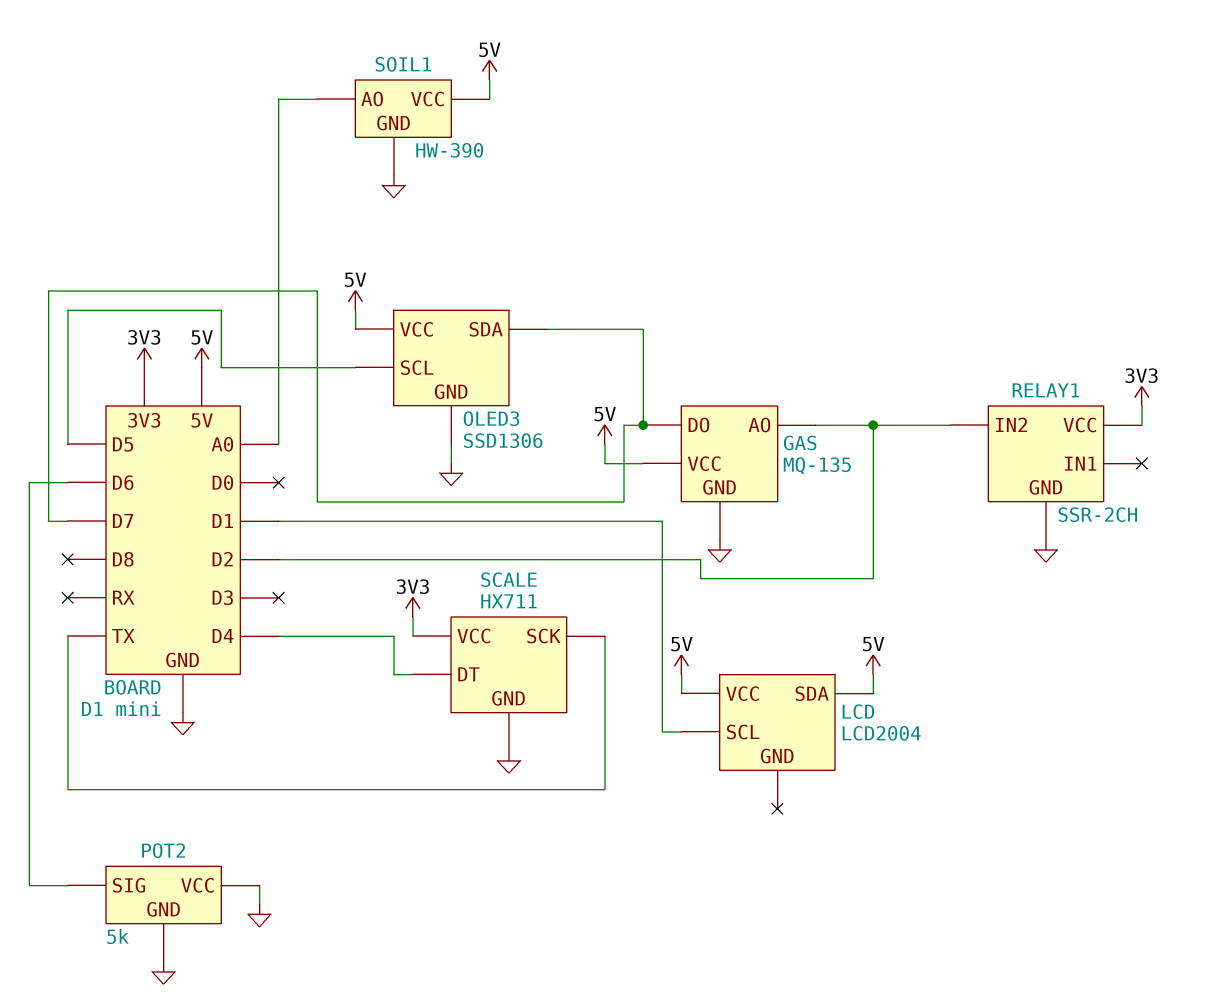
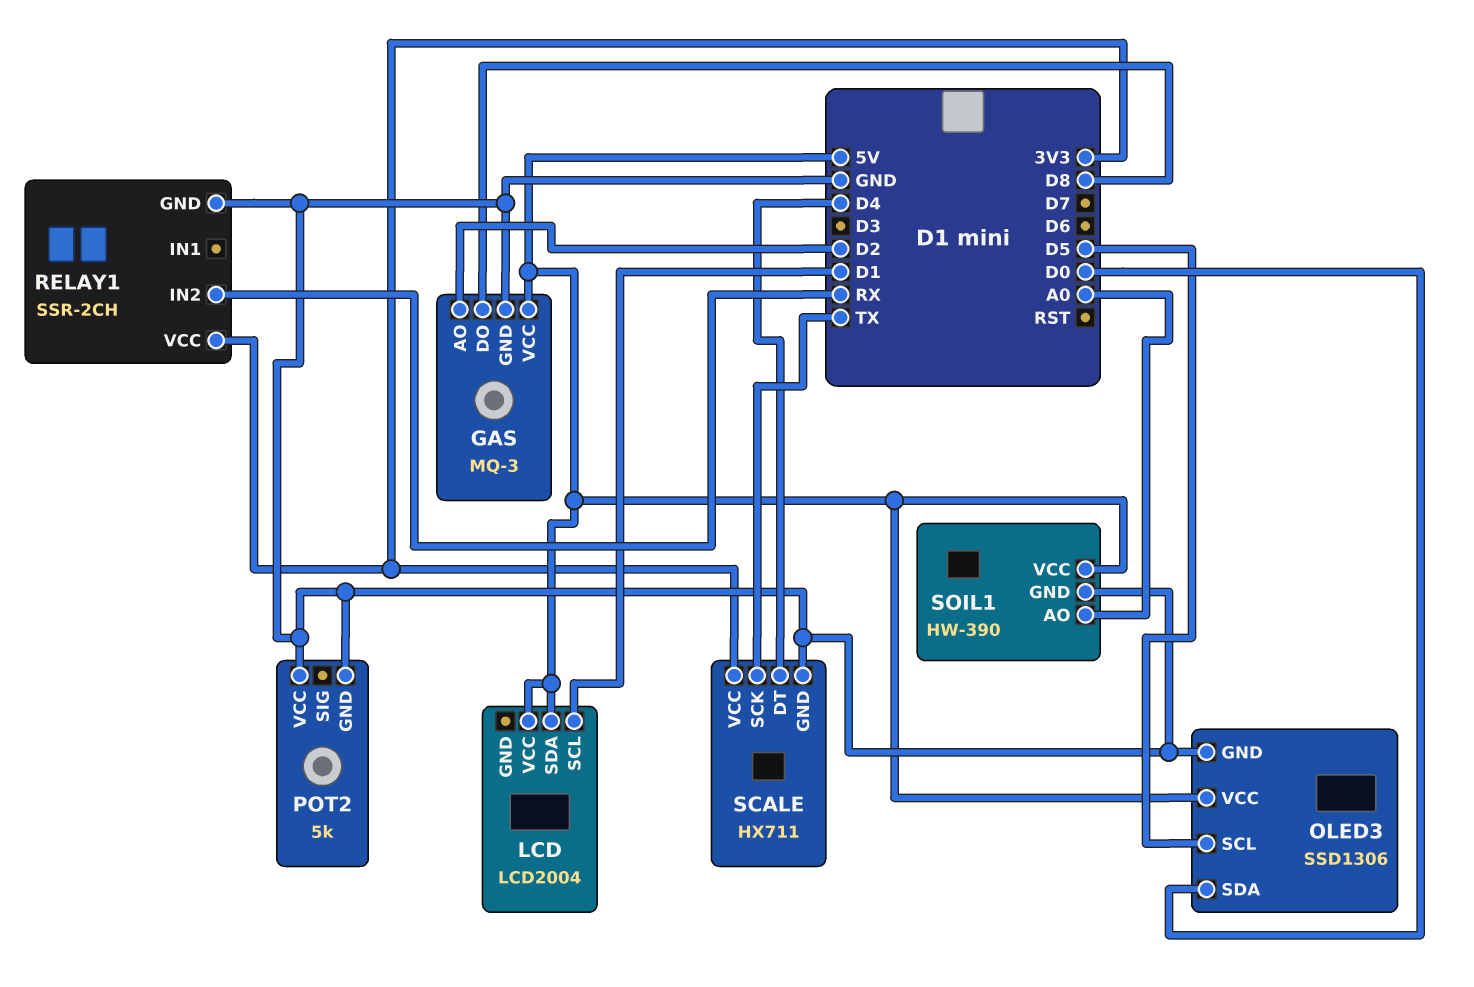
GAS: MQ-135 -> MQ-3
GAS pin DO: D7 -> D8
OLED3 pin SDA: D7 -> D0
POT2 pin SIG: D6 -> none
RELAY1 pin IN2: D2 -> RX

